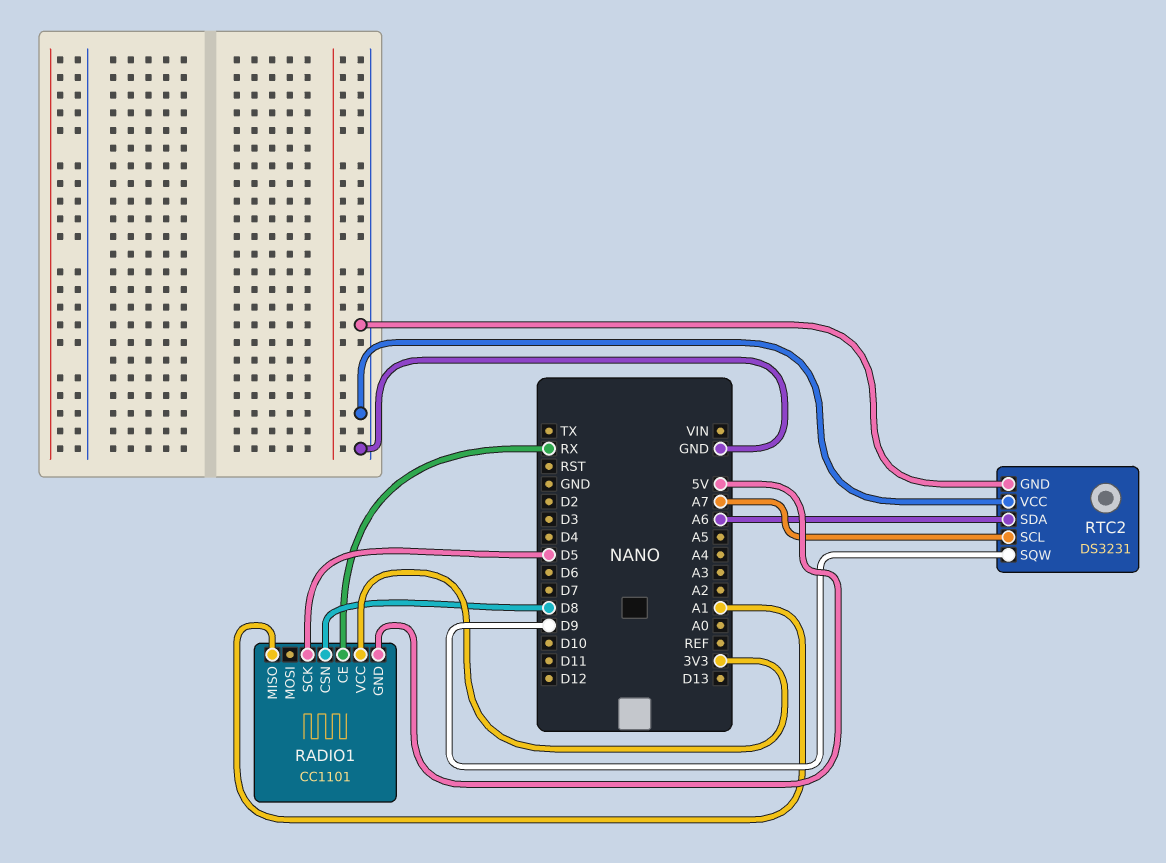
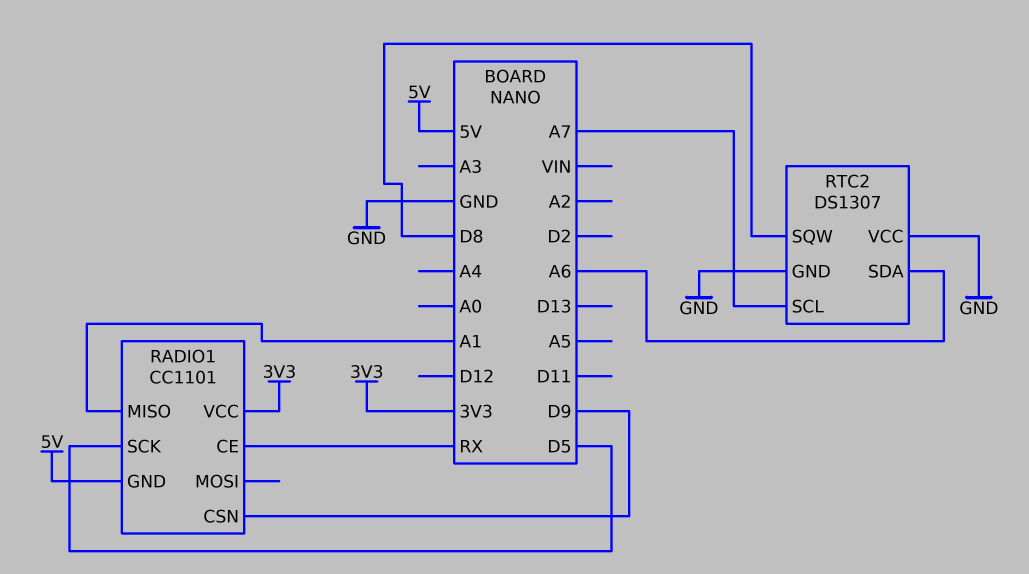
RADIO1 pin CSN: D8 -> D9
RTC2: DS3231 -> DS1307
RTC2 pin SQW: D9 -> D8

